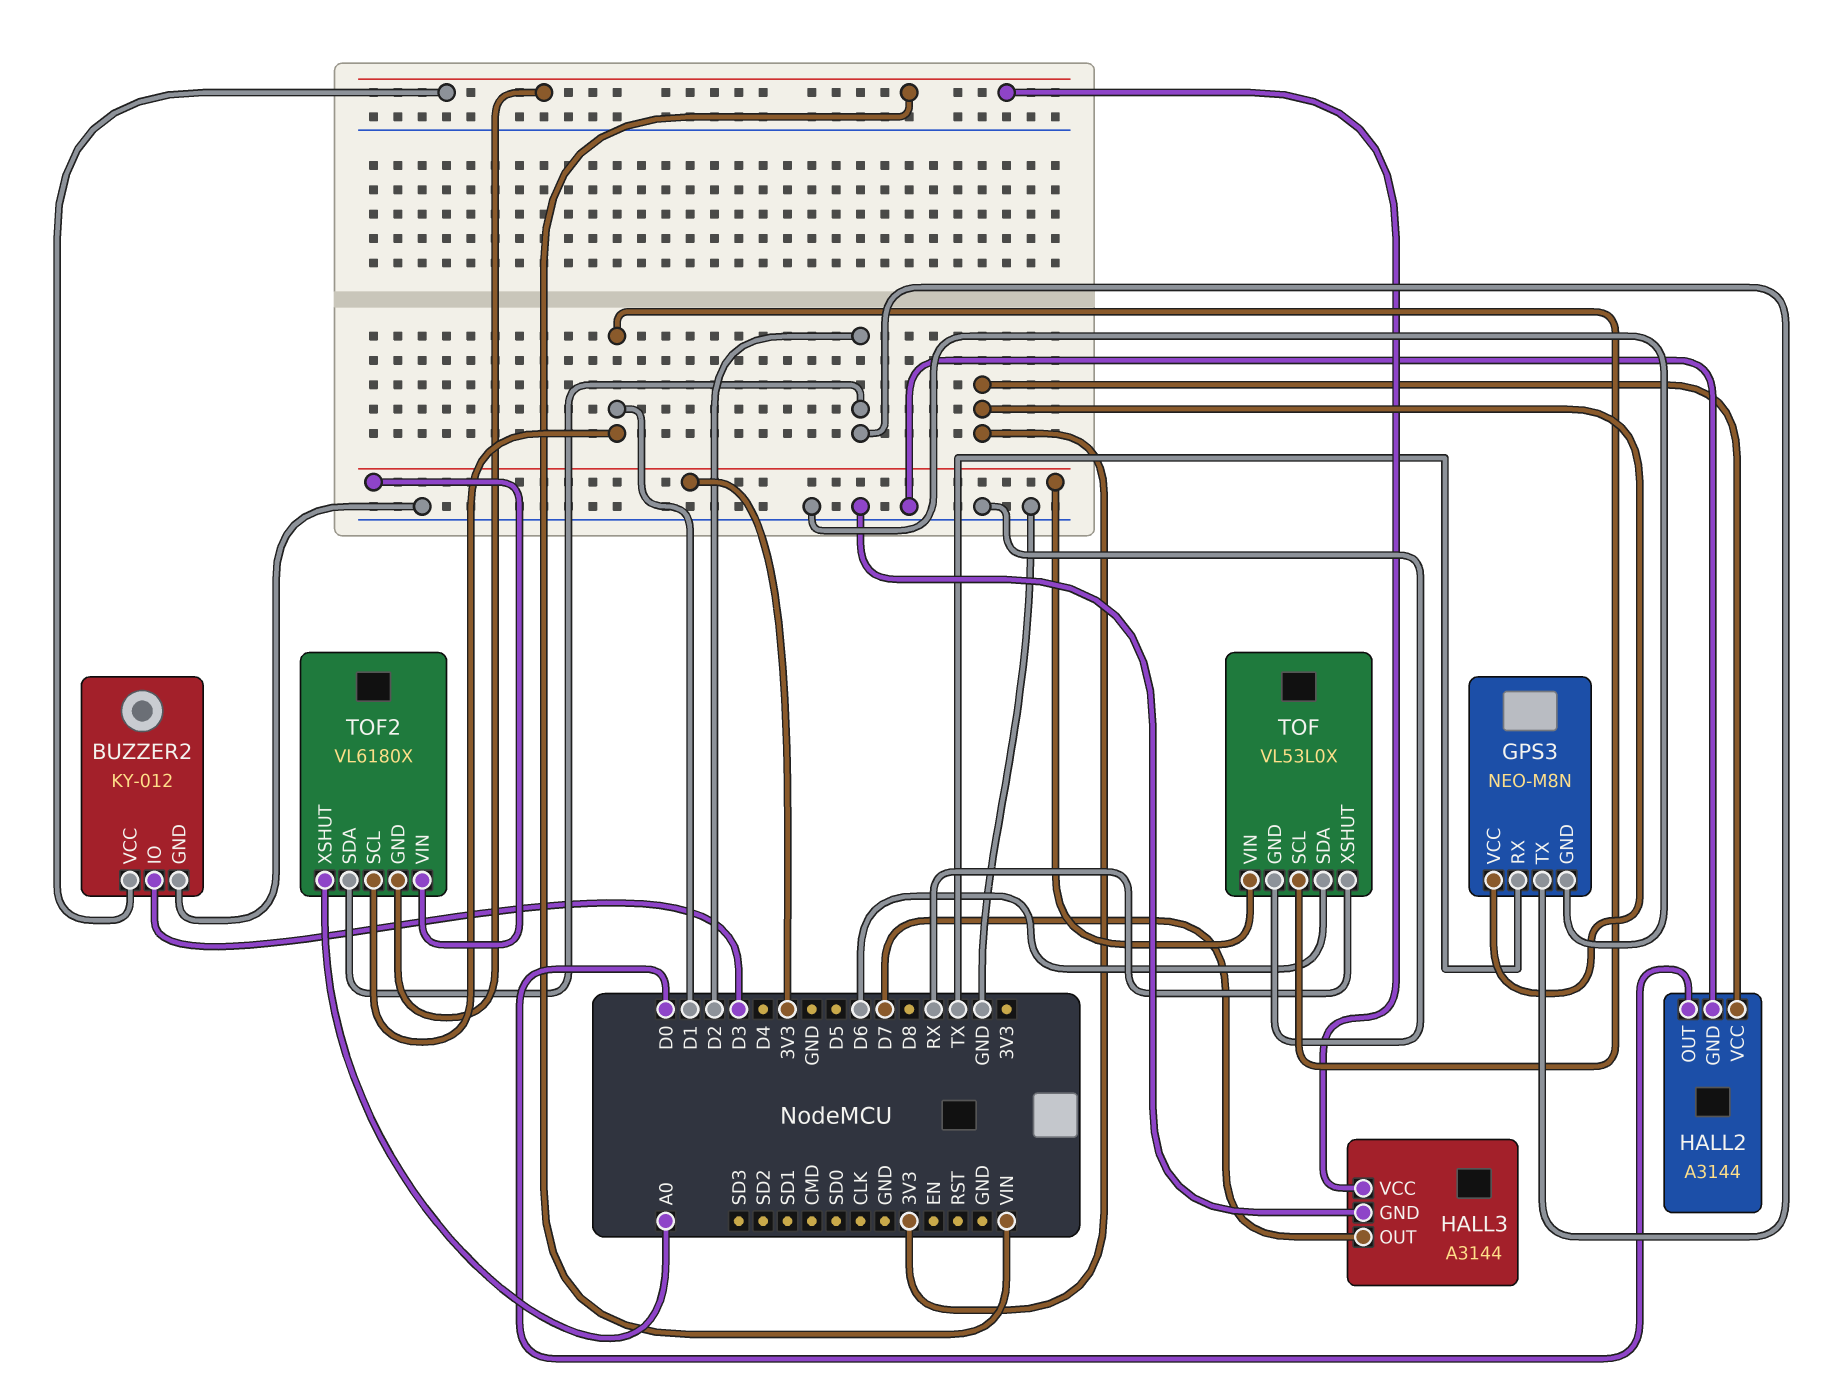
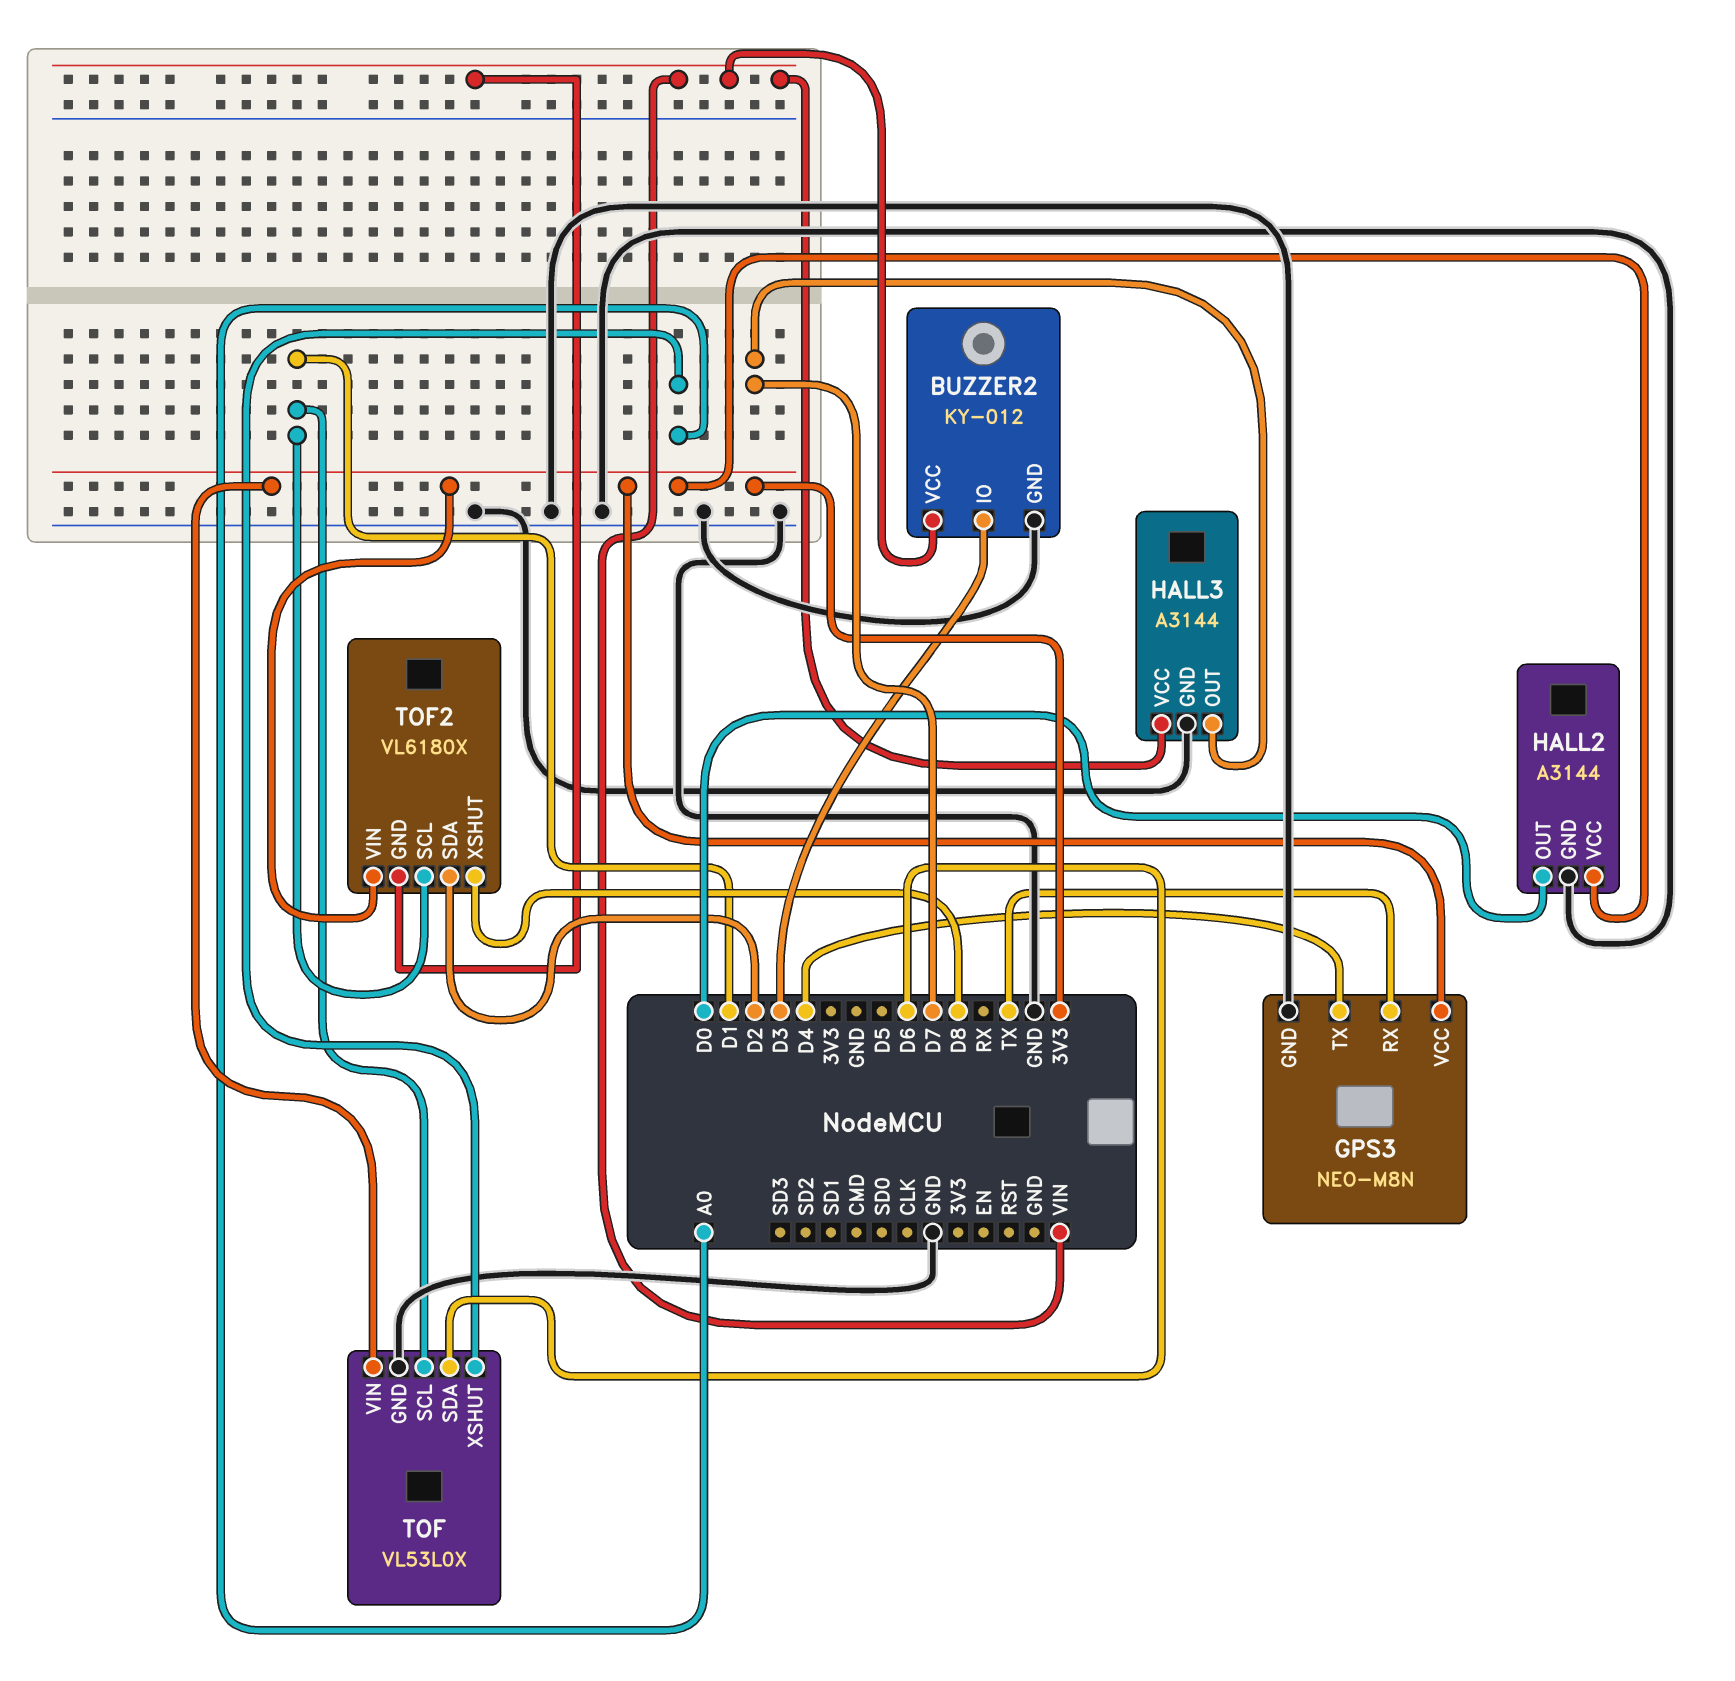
GPS3 pin TX: D2 -> D4
TOF pin XSHUT: RX -> A0
TOF2 pin XSHUT: A0 -> D8

